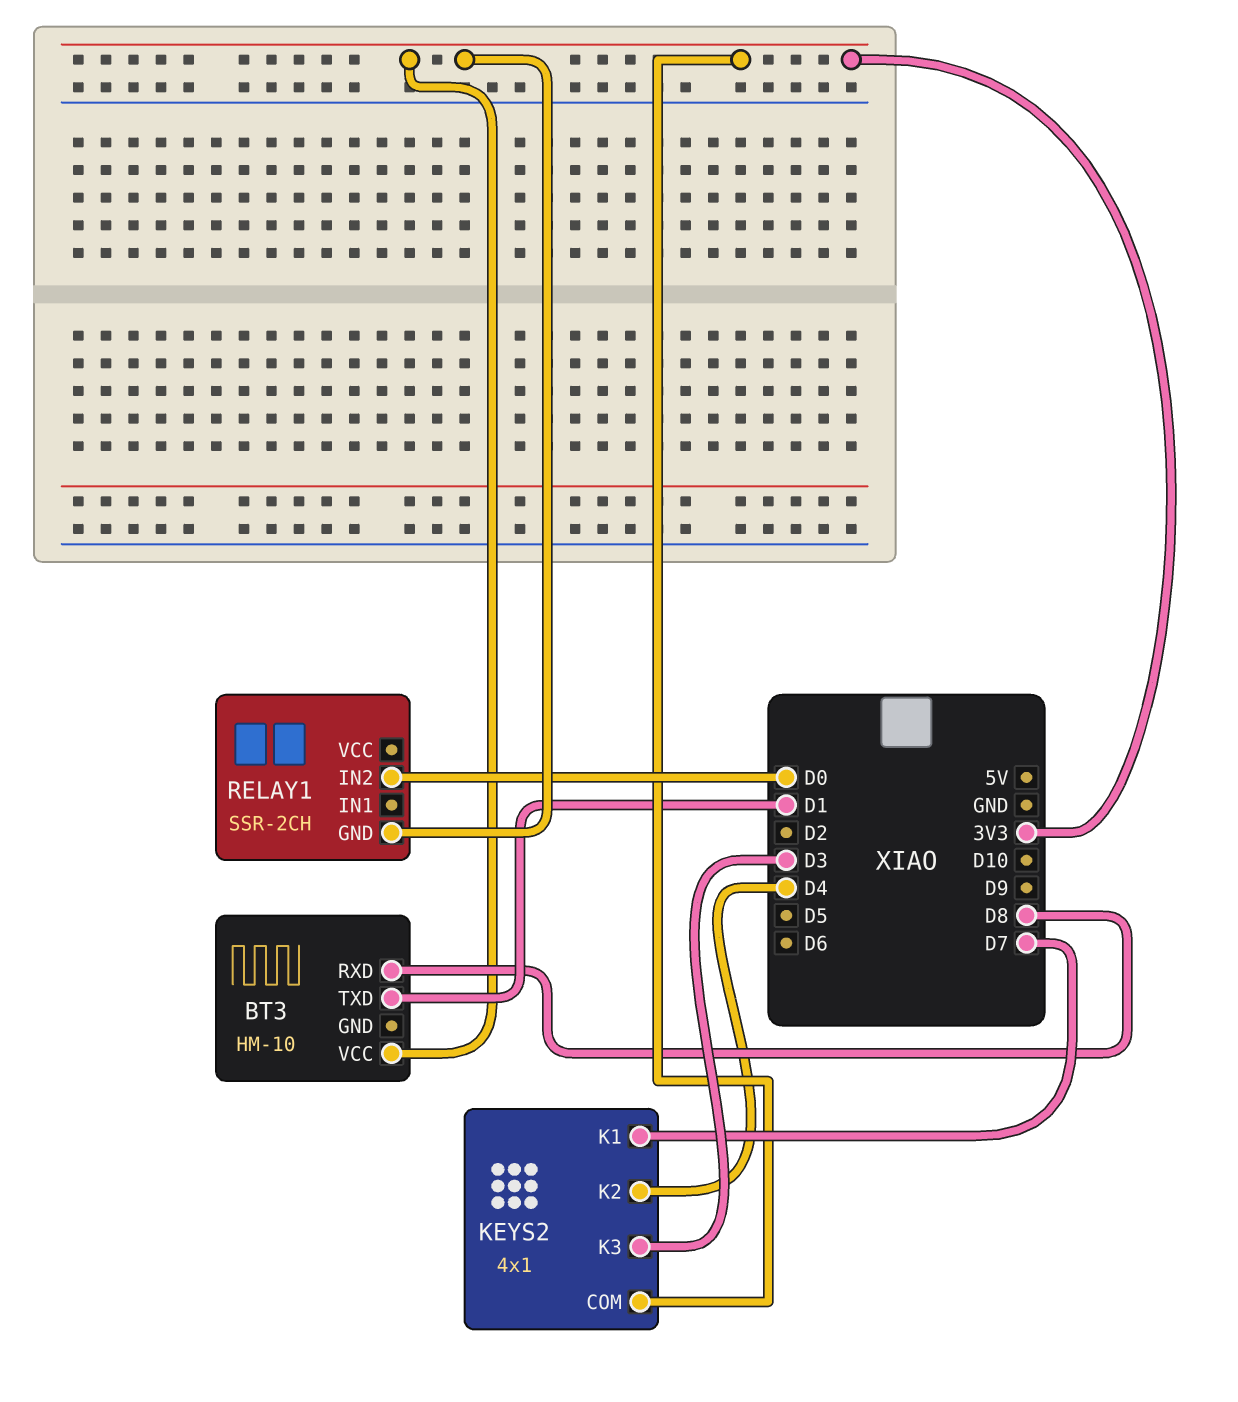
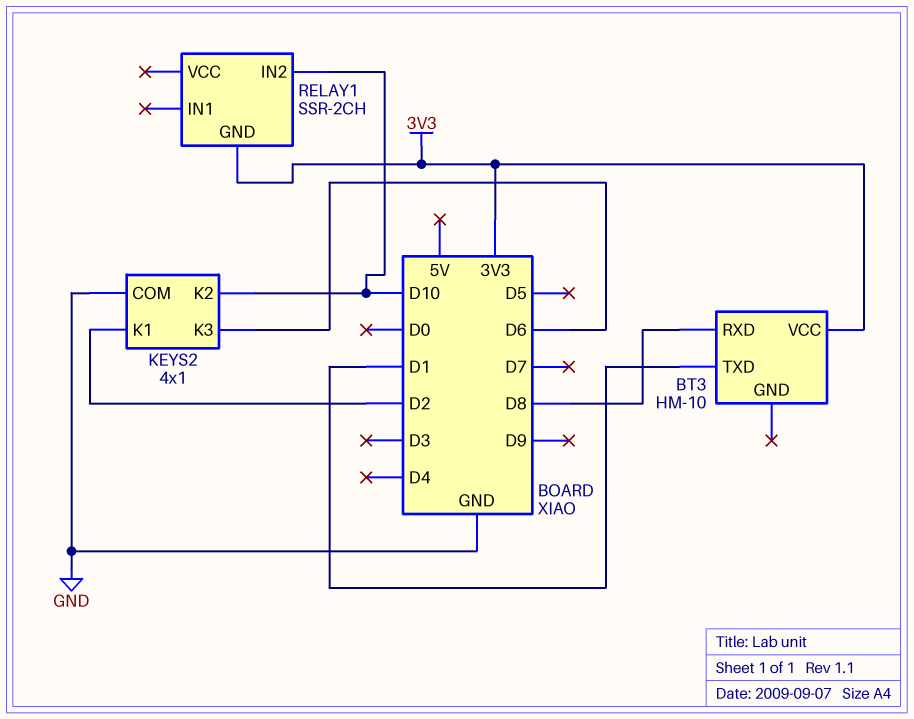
KEYS2 pin COM: 3V3 -> GND
KEYS2 pin K1: D7 -> D2
KEYS2 pin K2: D4 -> D10
KEYS2 pin K3: D3 -> D6
RELAY1 pin IN2: D0 -> D10

